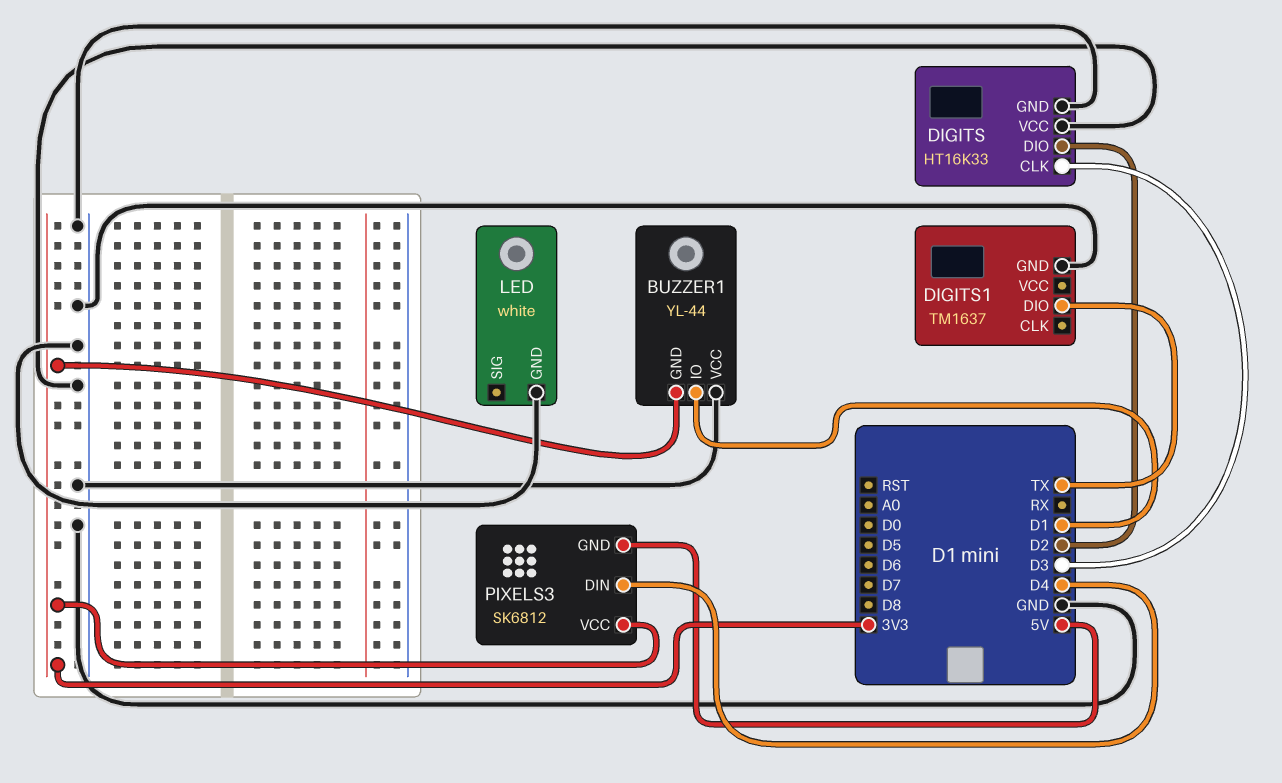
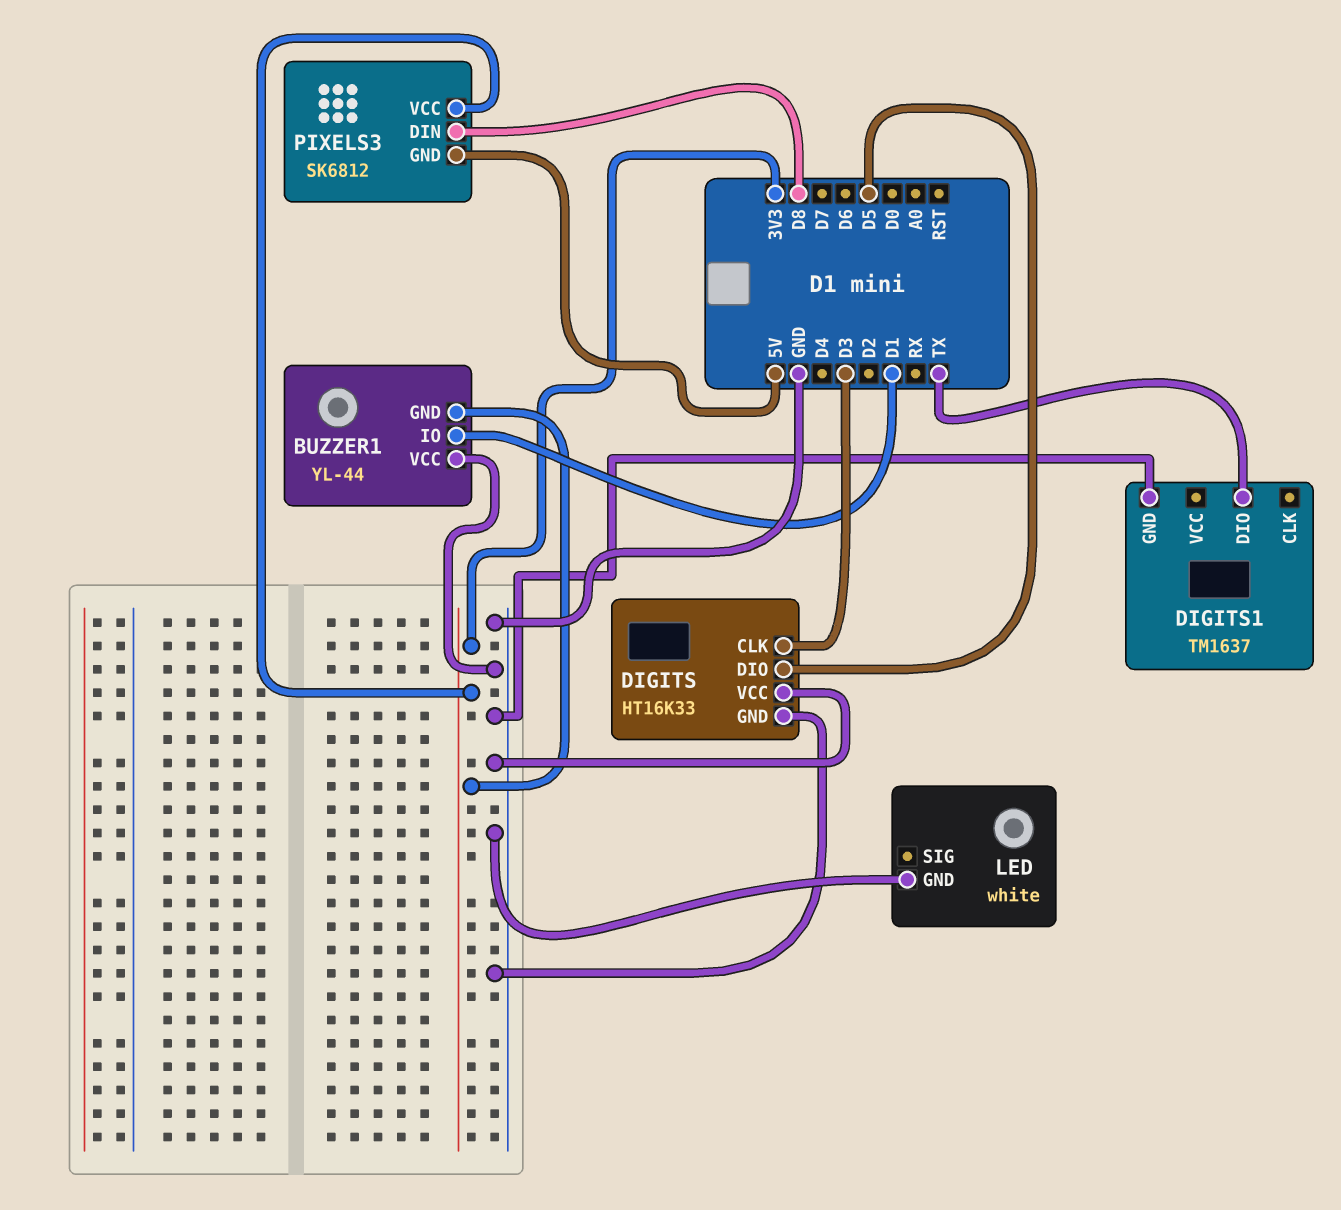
DIGITS pin DIO: D2 -> D5
PIXELS3 pin DIN: D4 -> D8

